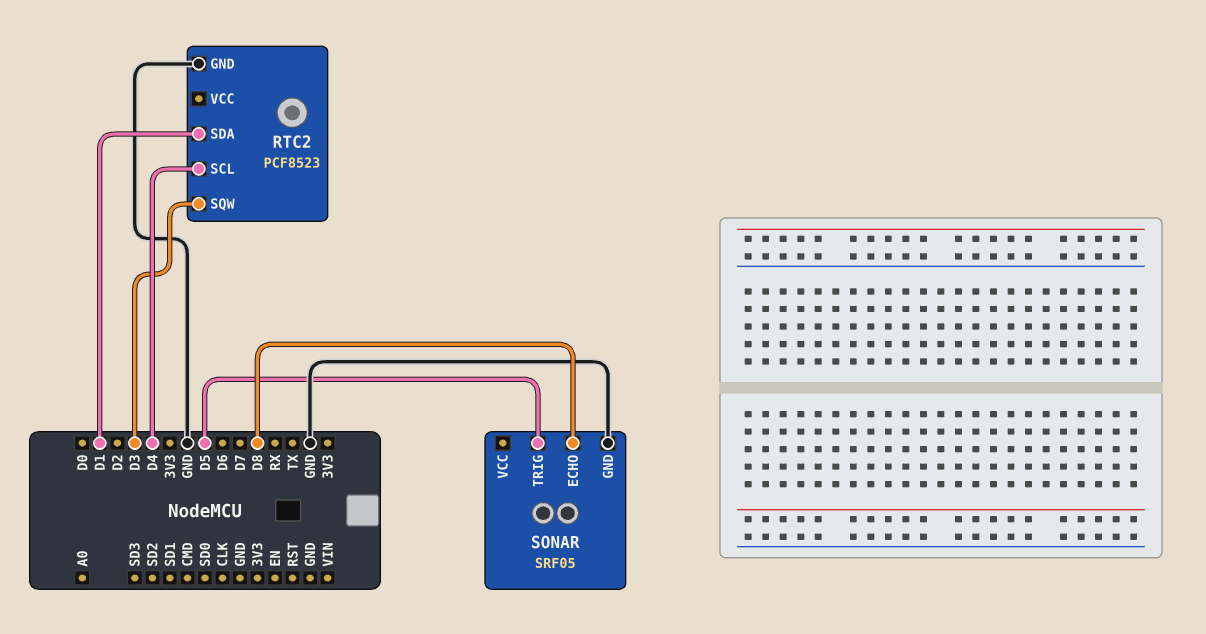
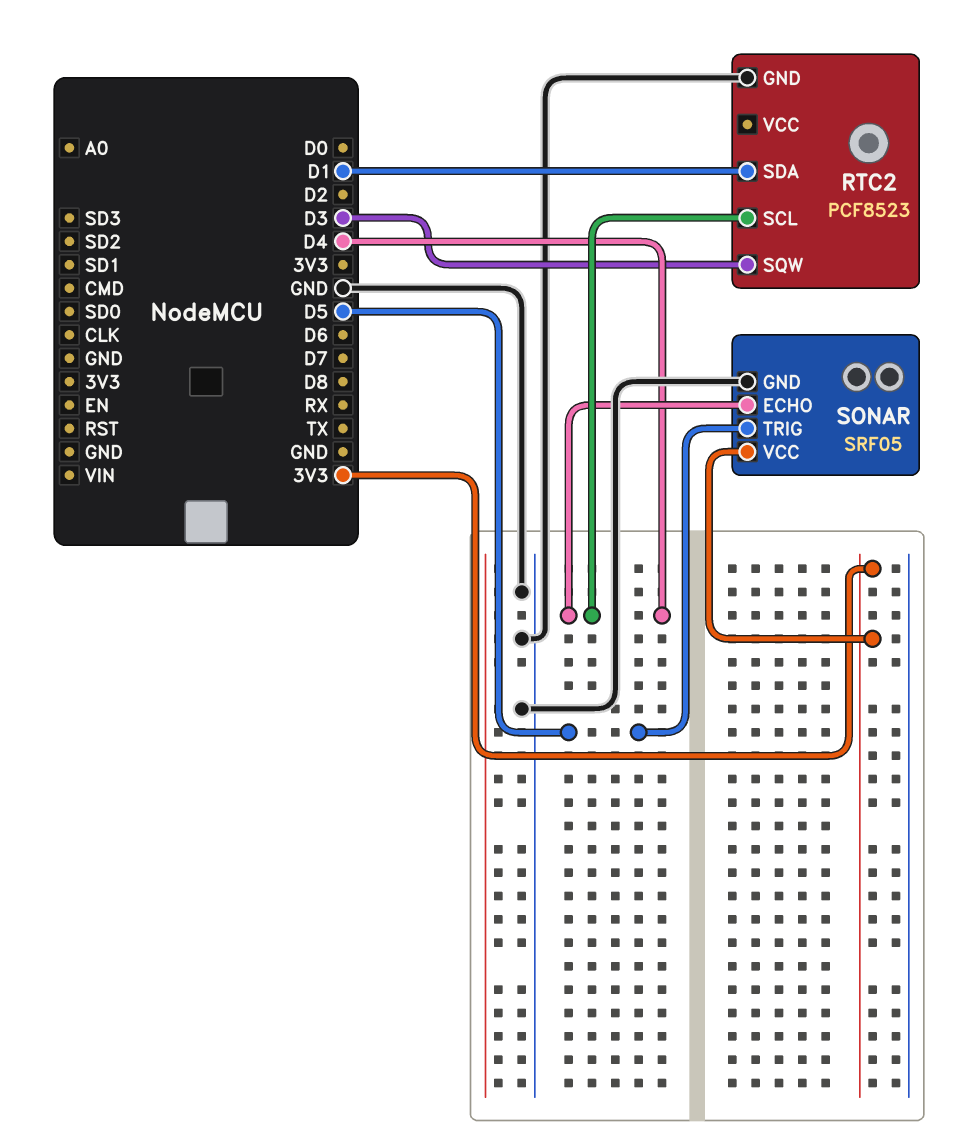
SONAR pin ECHO: D8 -> D4
SONAR pin VCC: none -> 3V3

